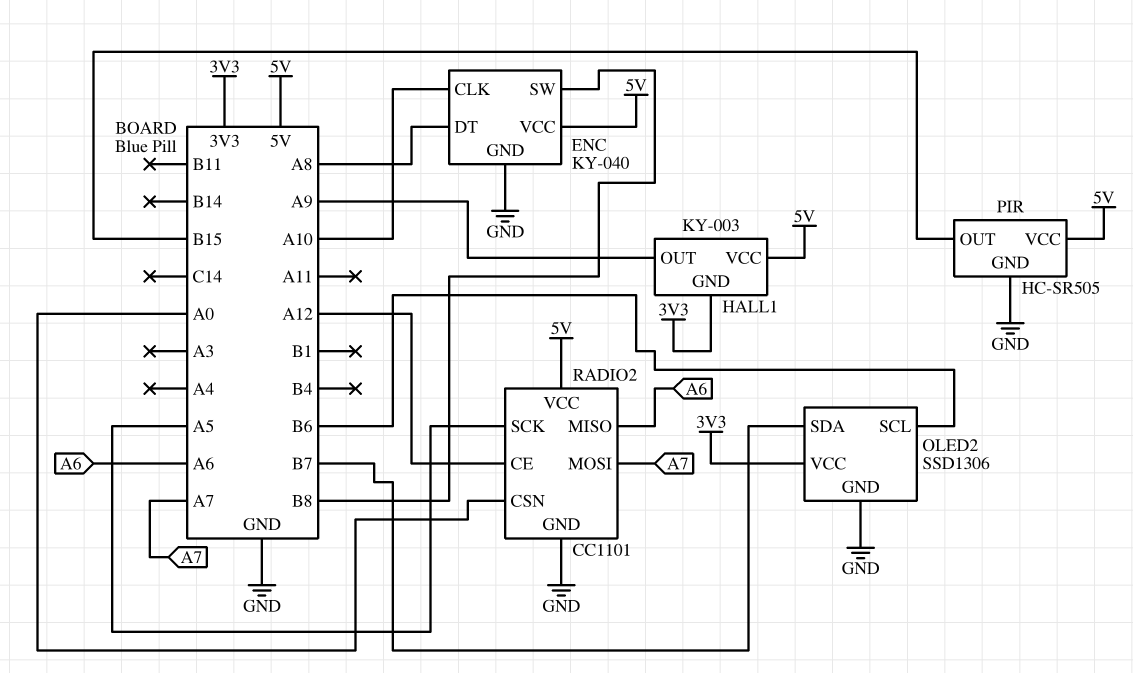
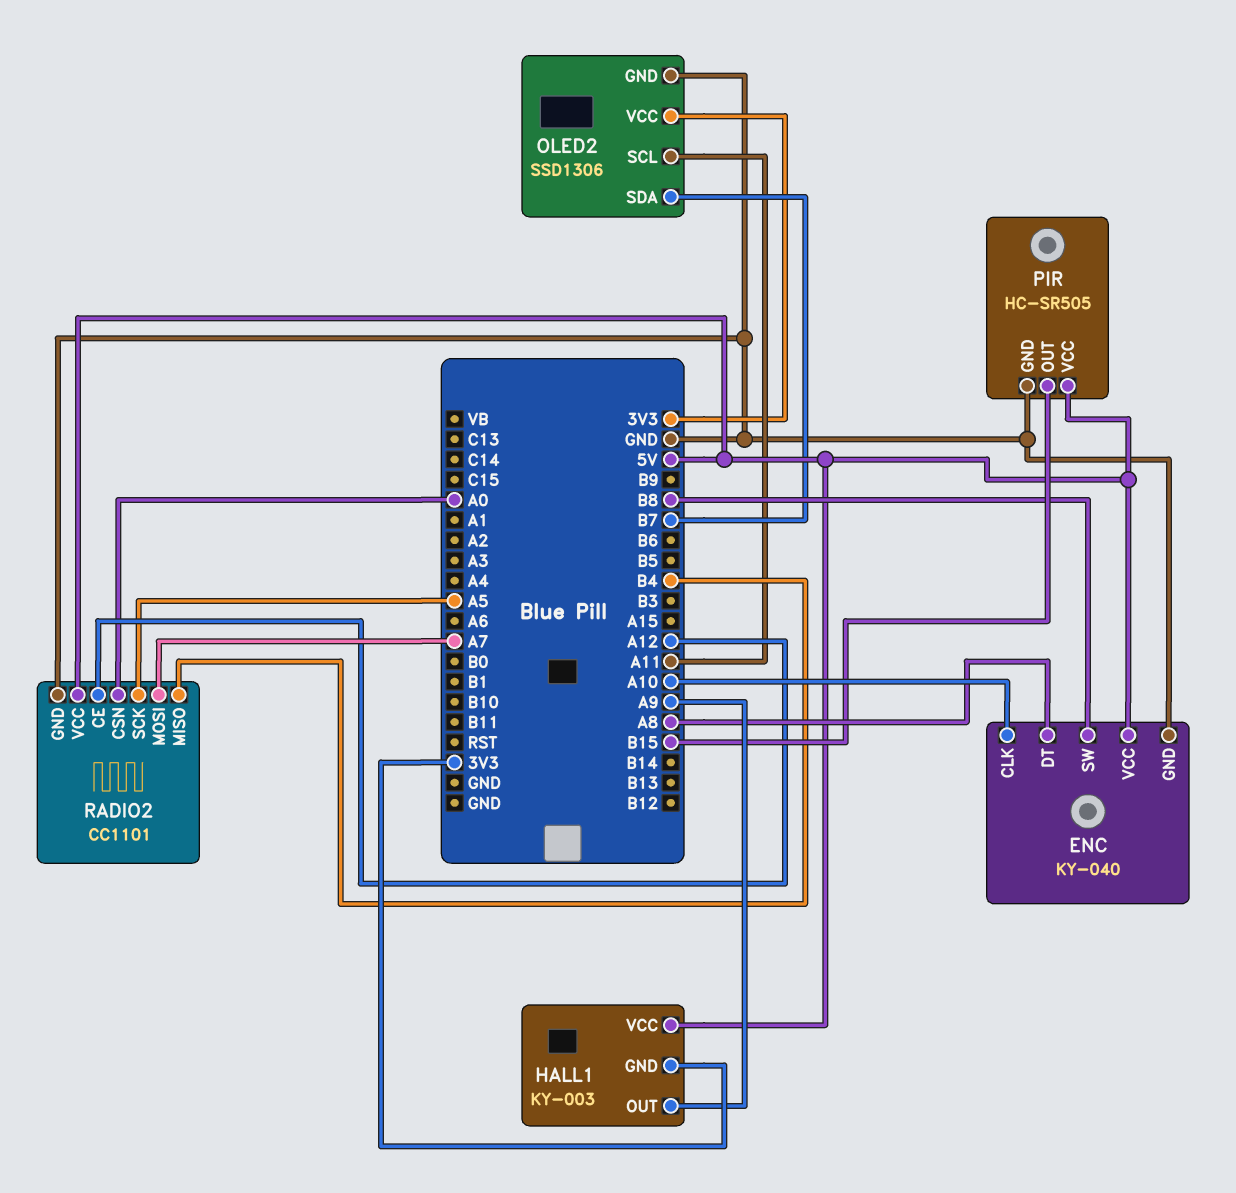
OLED2 pin SCL: B6 -> A11
RADIO2 pin MISO: A6 -> B4

